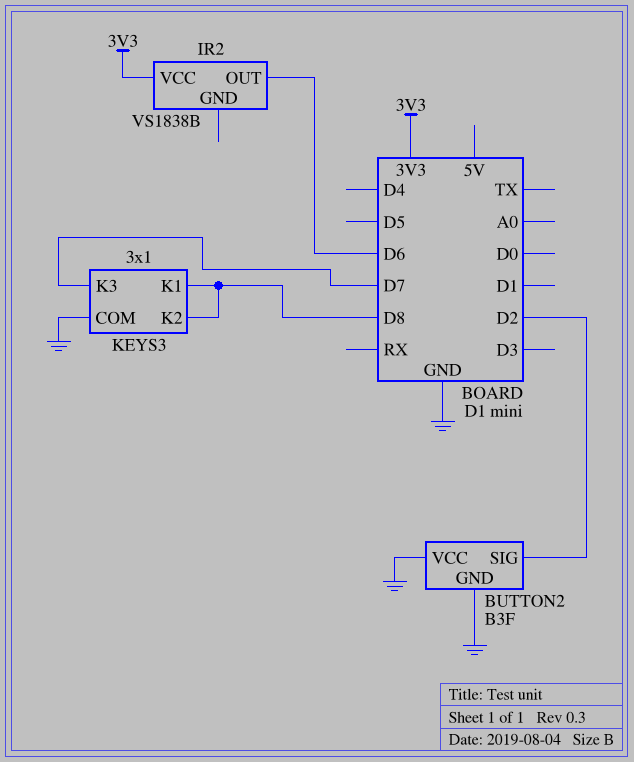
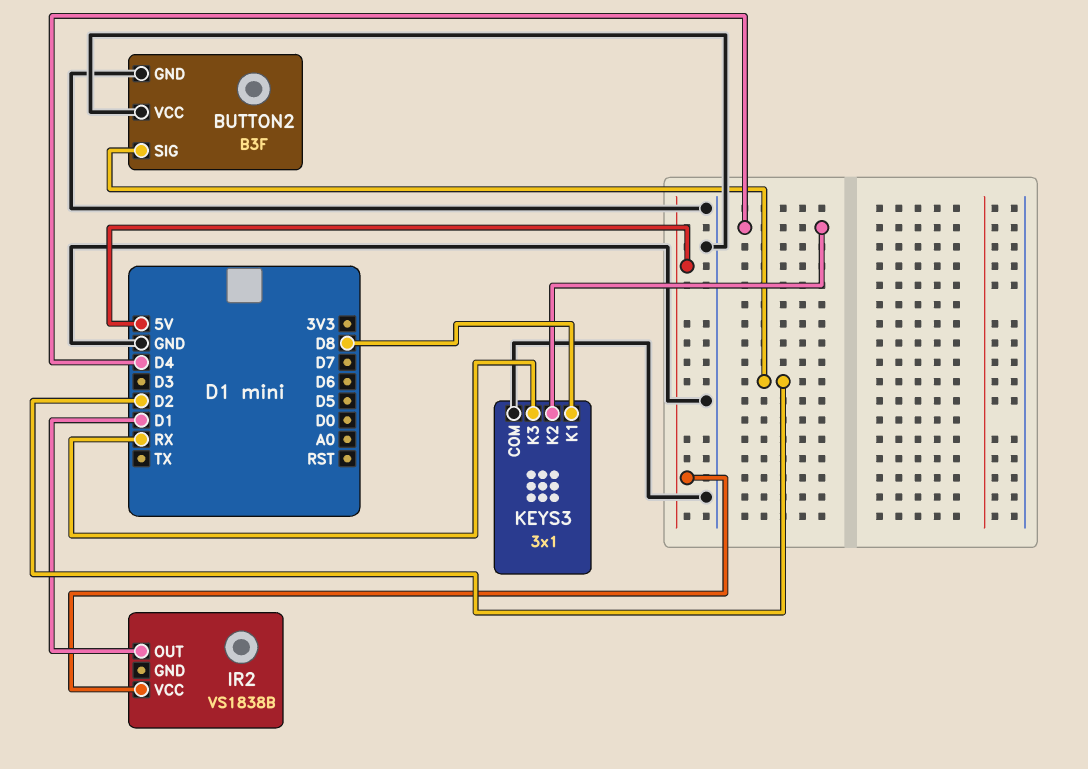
IR2 pin OUT: D6 -> D1
IR2 pin VCC: 3V3 -> 5V
KEYS3 pin K2: D8 -> D4
KEYS3 pin K3: D7 -> RX

